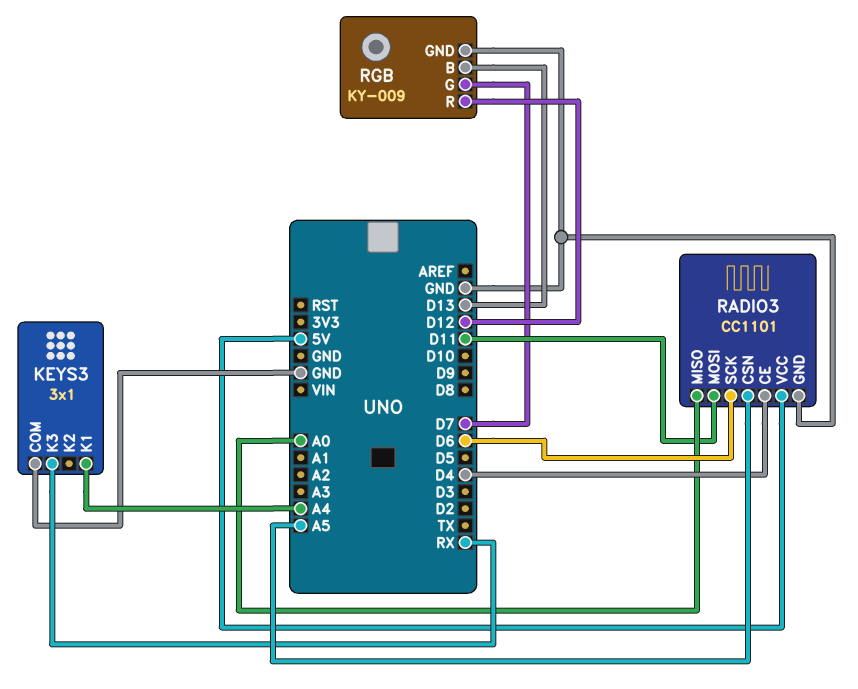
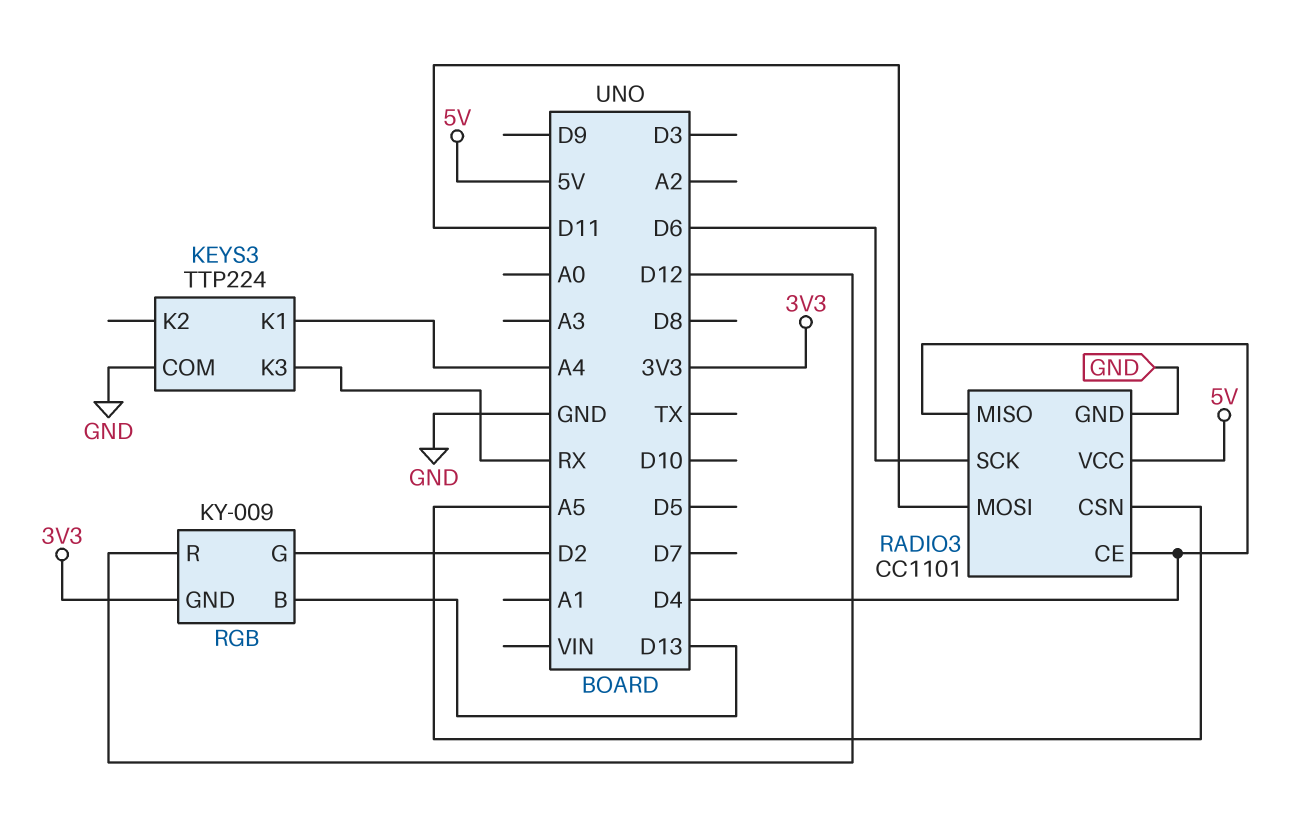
KEYS3: 3x1 -> TTP224
RADIO3 pin MISO: A0 -> D4
RGB pin G: D7 -> D2
RGB pin GND: GND -> 3V3

